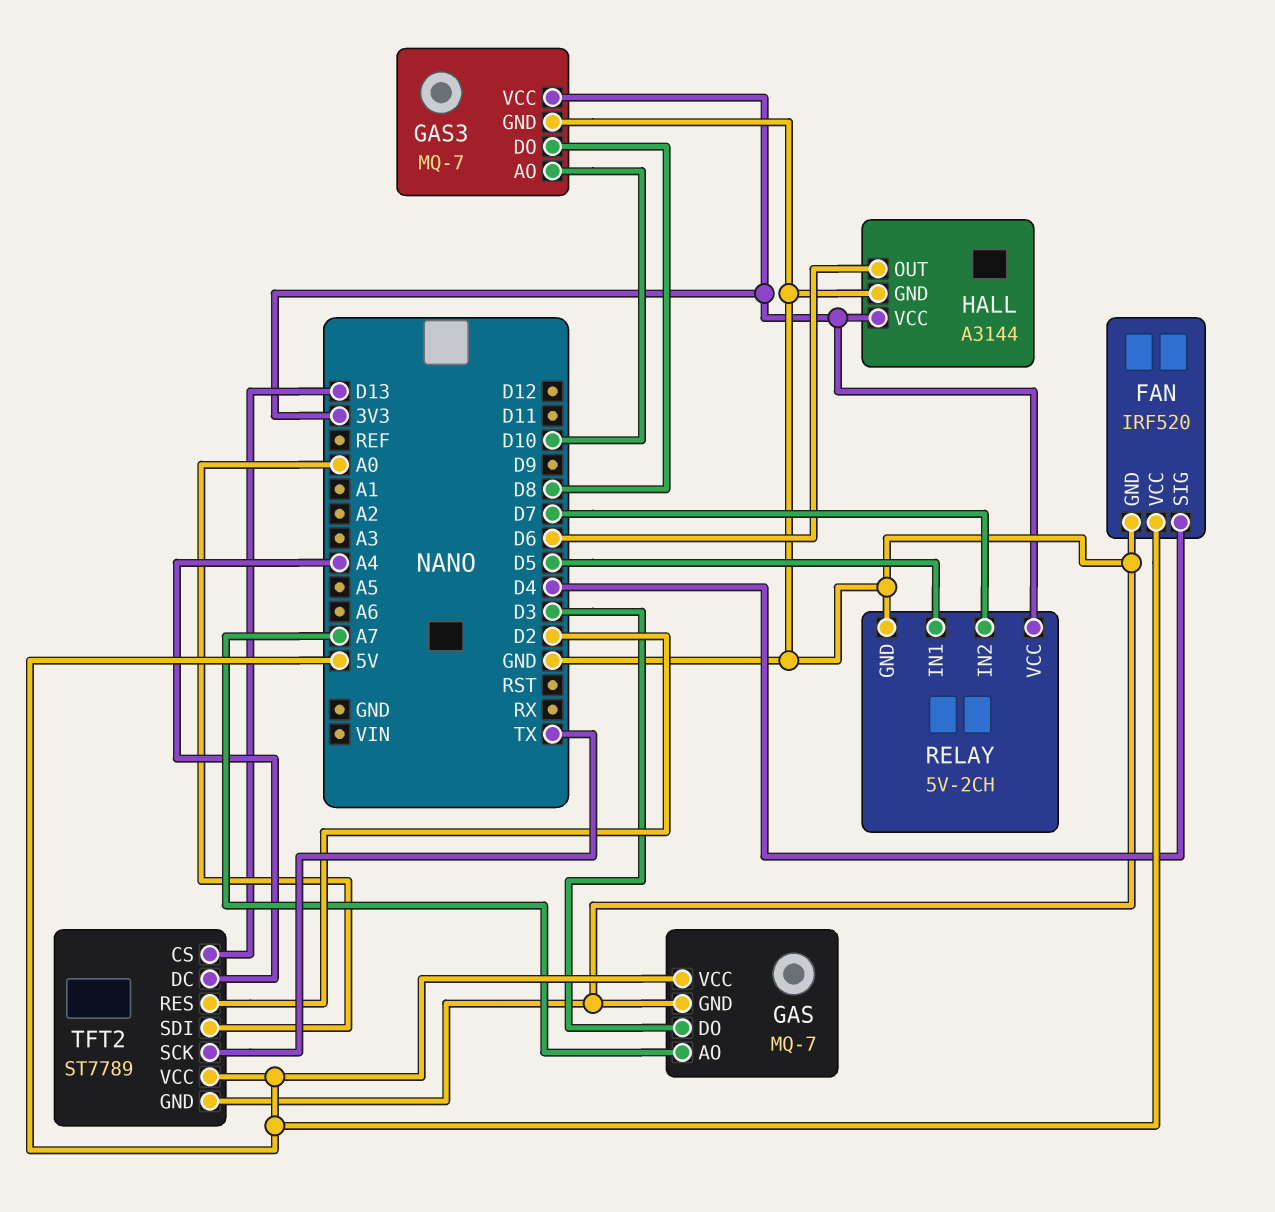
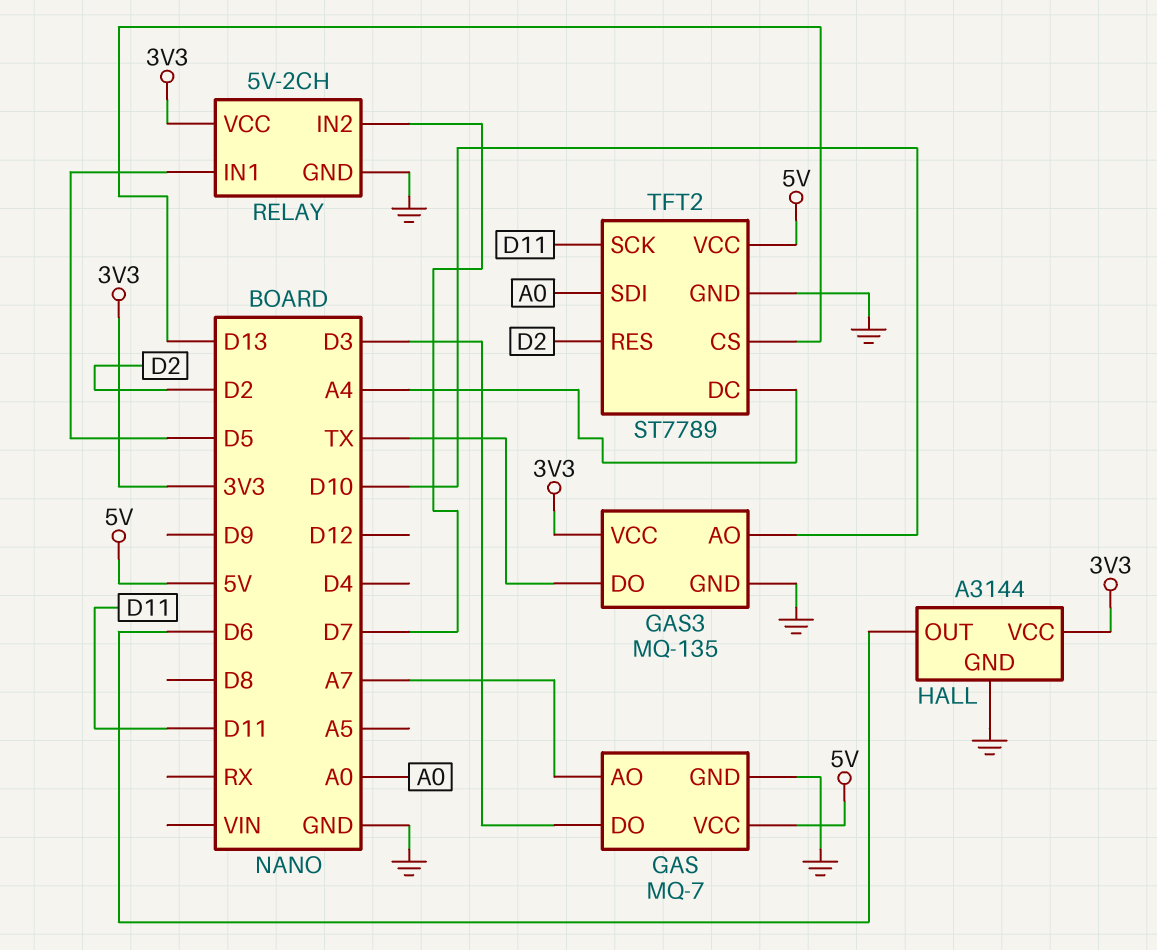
FAN: IRF520 -> none
FAN pin GND: GND -> none
FAN pin SIG: D4 -> none
FAN pin VCC: 5V -> none
GAS3: MQ-7 -> MQ-135
GAS3 pin DO: D8 -> TX
TFT2 pin SCK: TX -> D11

